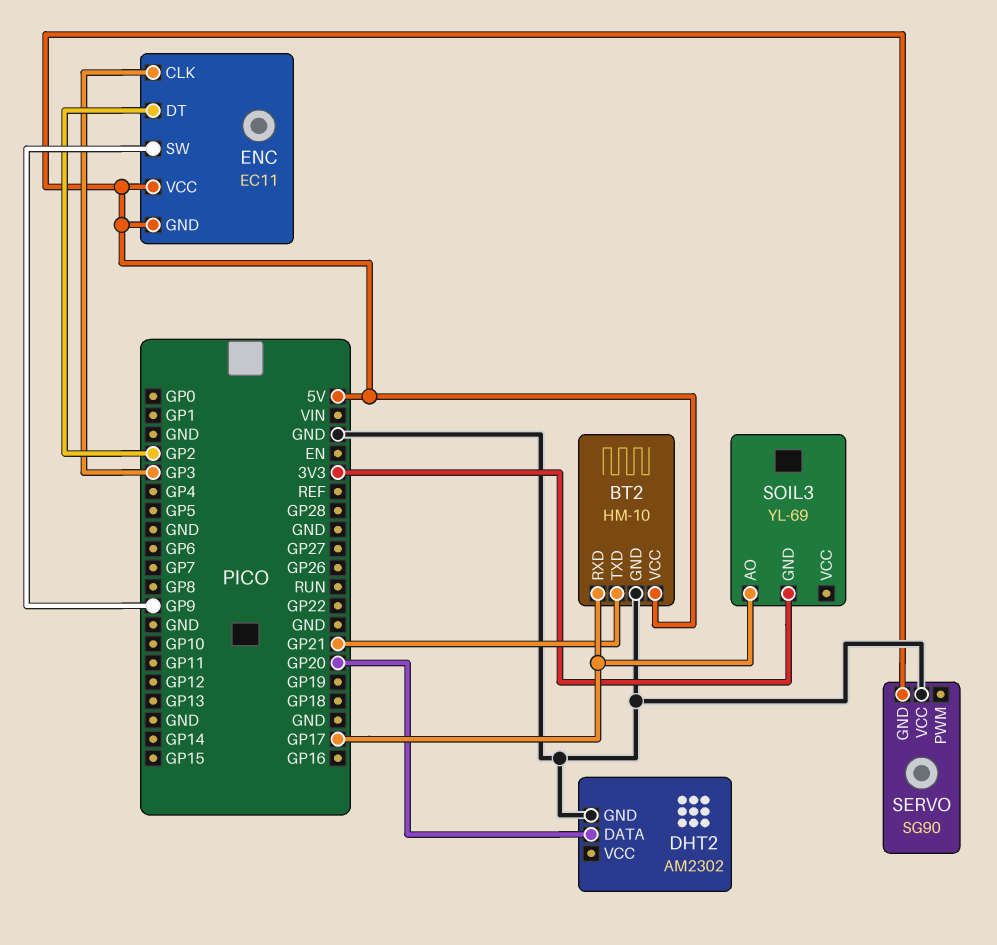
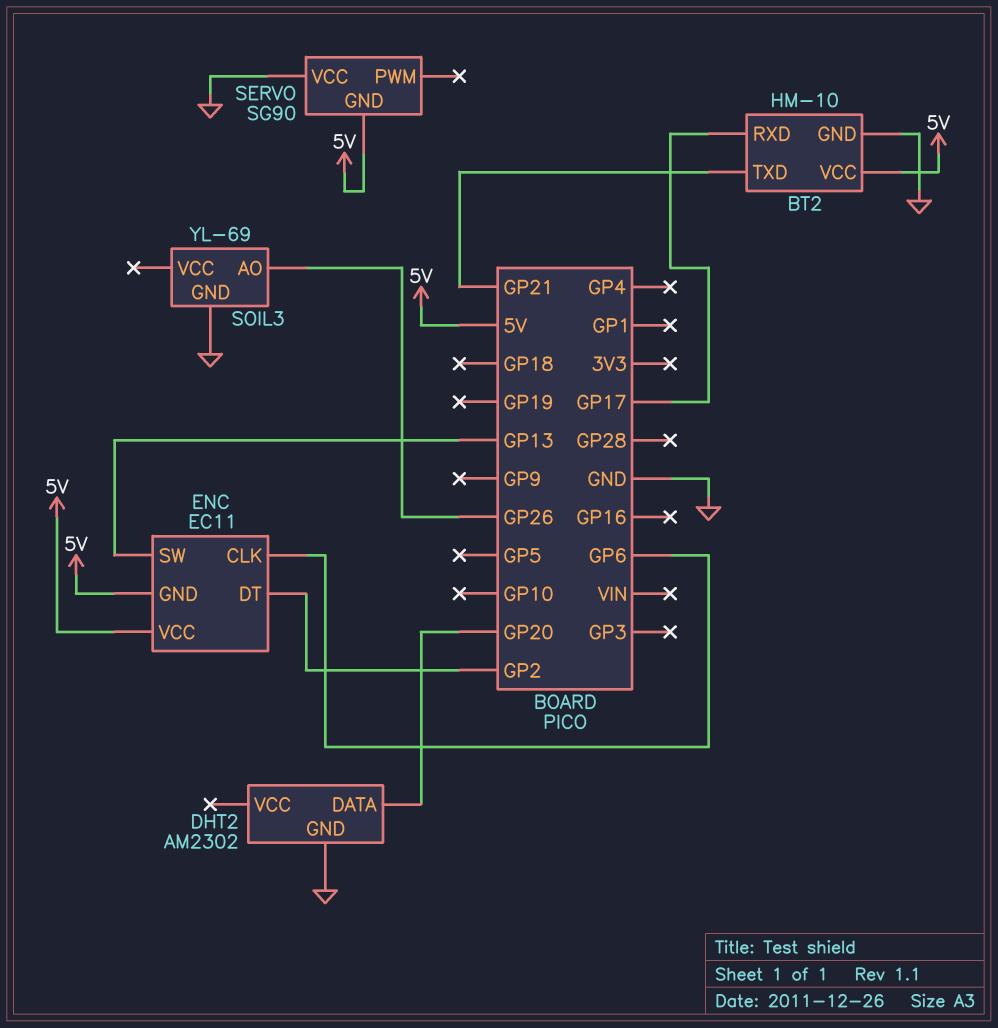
ENC pin CLK: GP3 -> GP6
ENC pin SW: GP9 -> GP13
SOIL3 pin AO: GP17 -> GP26
SOIL3 pin GND: 3V3 -> GND

